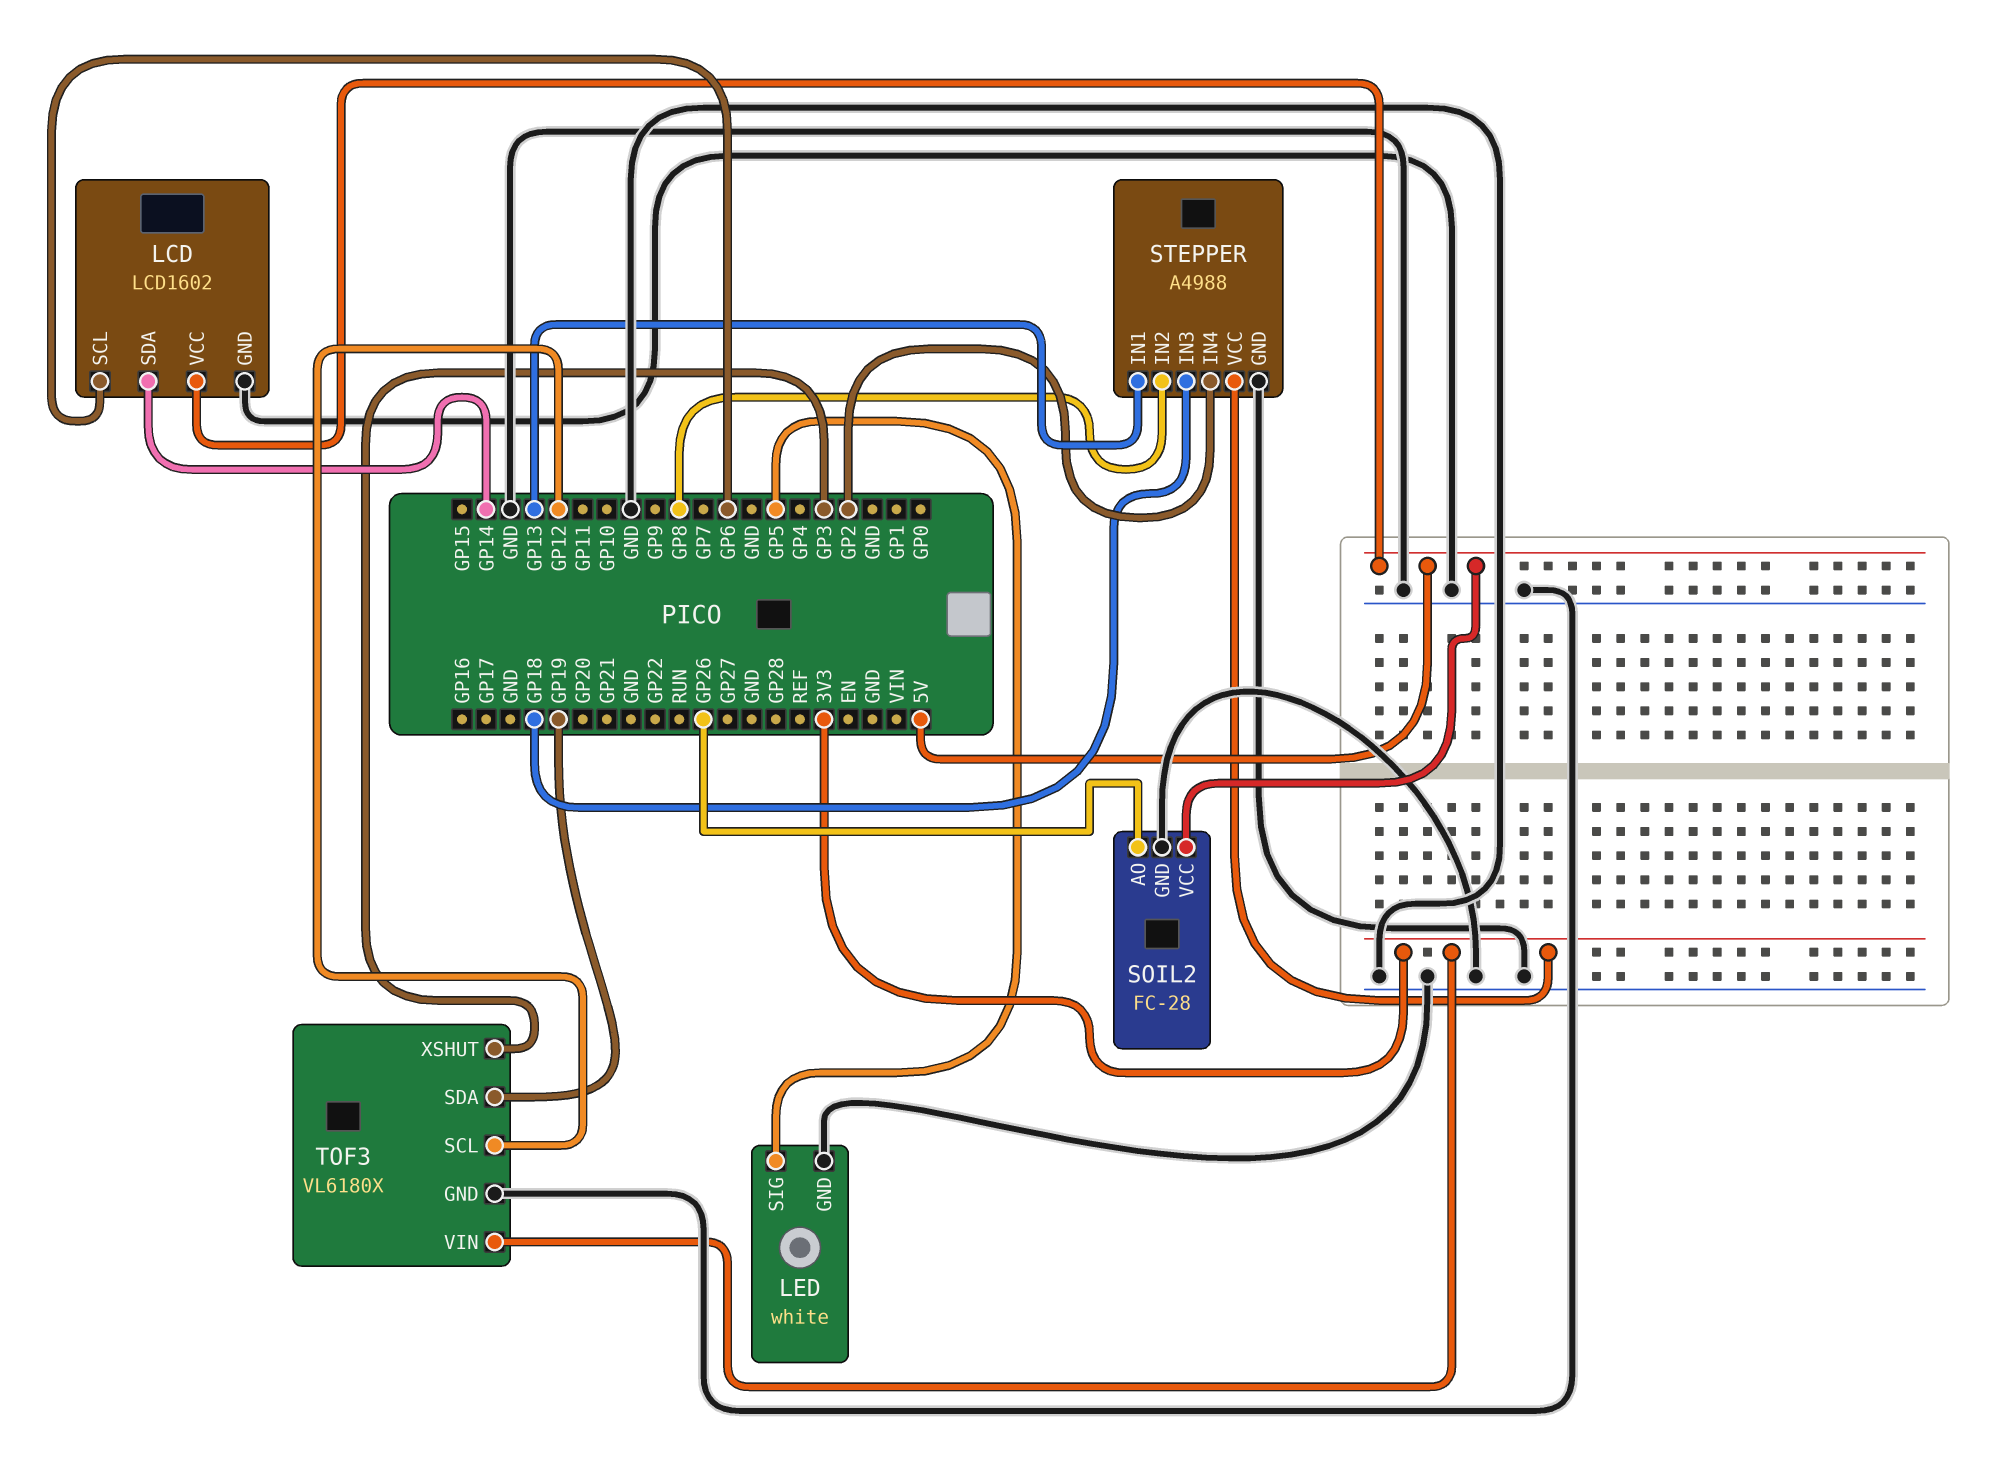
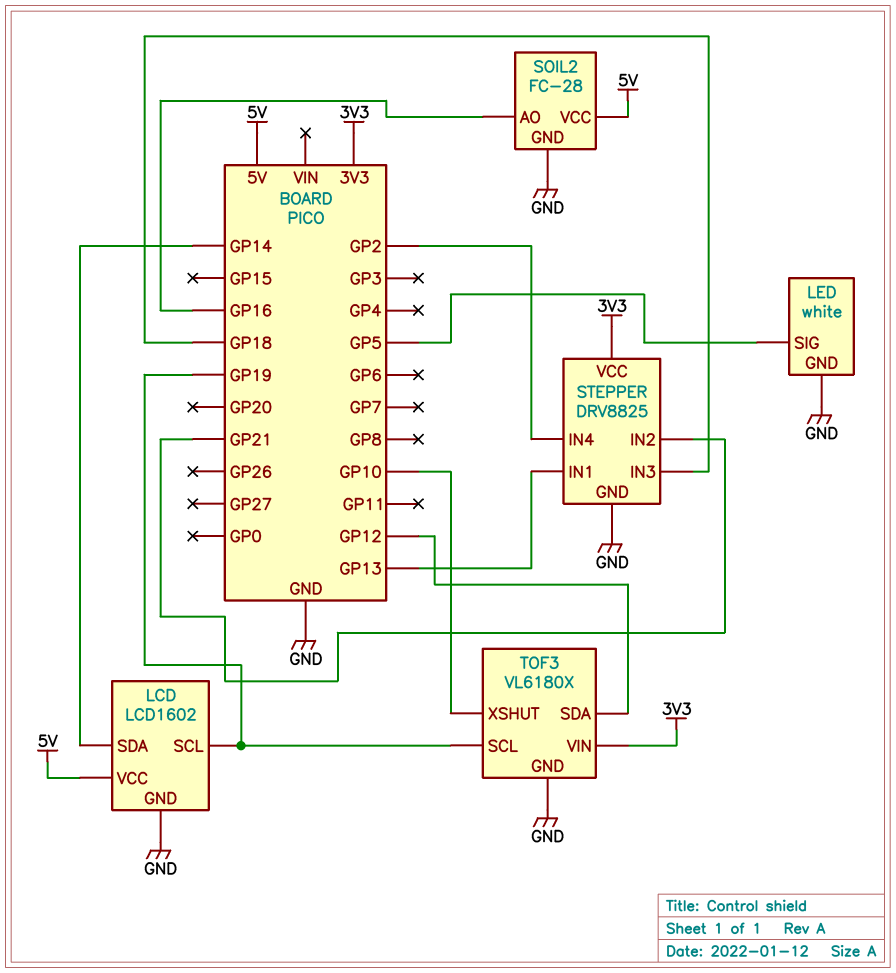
LCD pin SCL: GP6 -> GP19
SOIL2 pin AO: GP26 -> GP16
STEPPER: A4988 -> DRV8825
STEPPER pin IN2: GP8 -> GP21
TOF3 pin SCL: GP12 -> GP19
TOF3 pin SDA: GP19 -> GP12
TOF3 pin XSHUT: GP3 -> GP10

